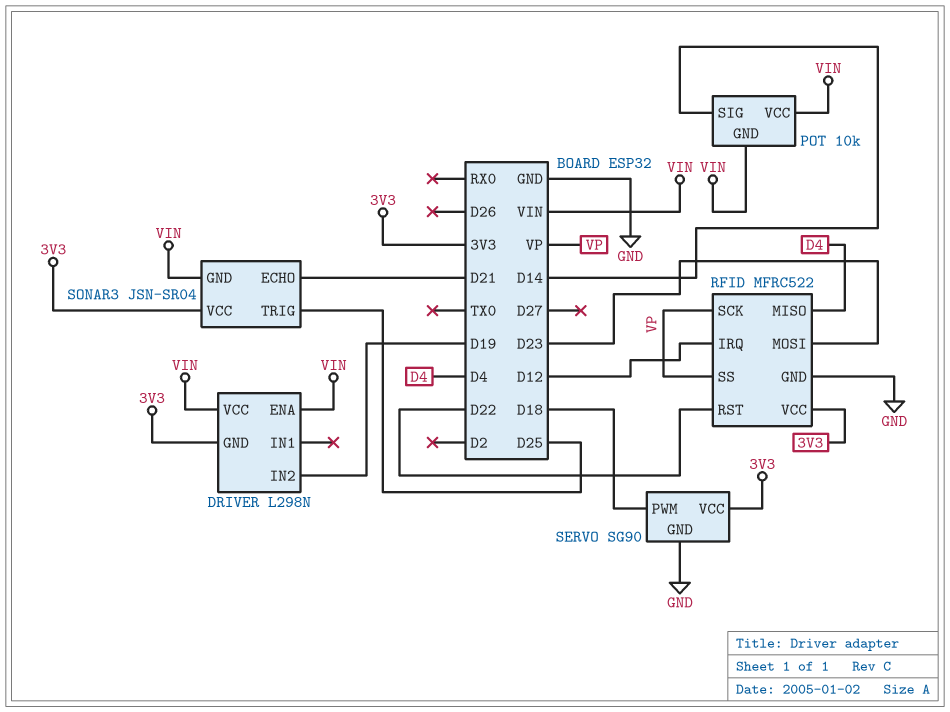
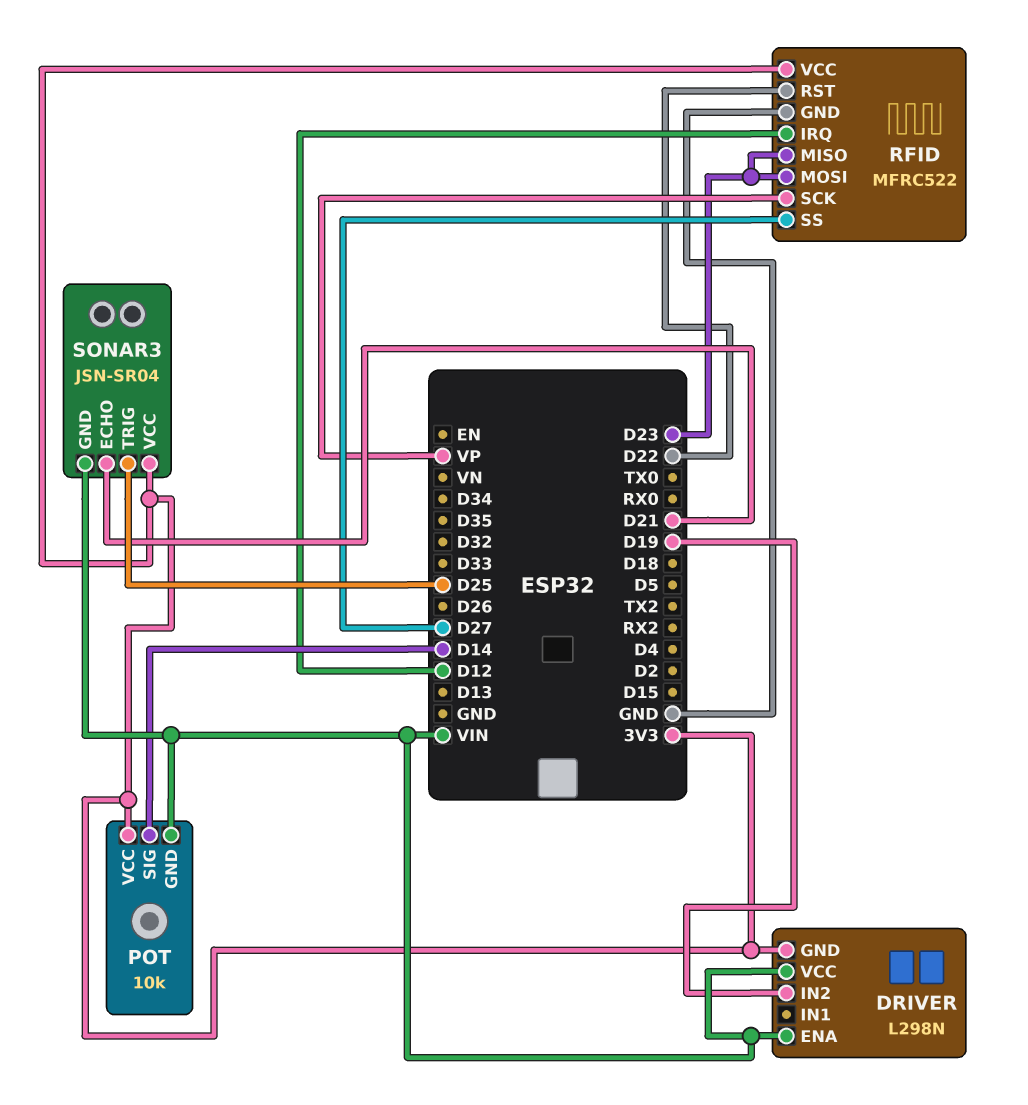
POT pin VCC: VIN -> 3V3
RFID pin MISO: D4 -> D23
RFID pin SS: VP -> D27
SERVO: SG90 -> none
SERVO pin GND: GND -> none
SERVO pin PWM: D18 -> none
SERVO pin VCC: 3V3 -> none

